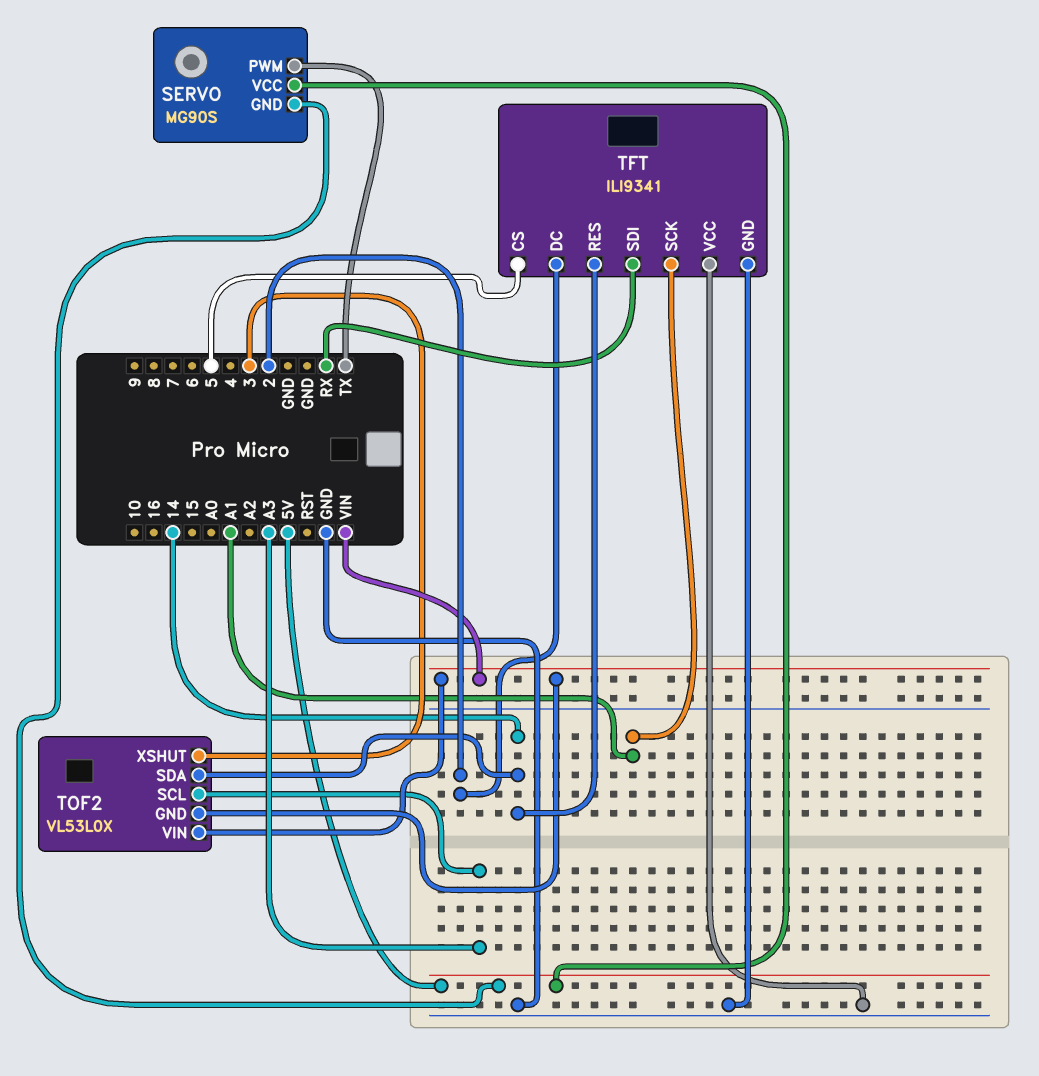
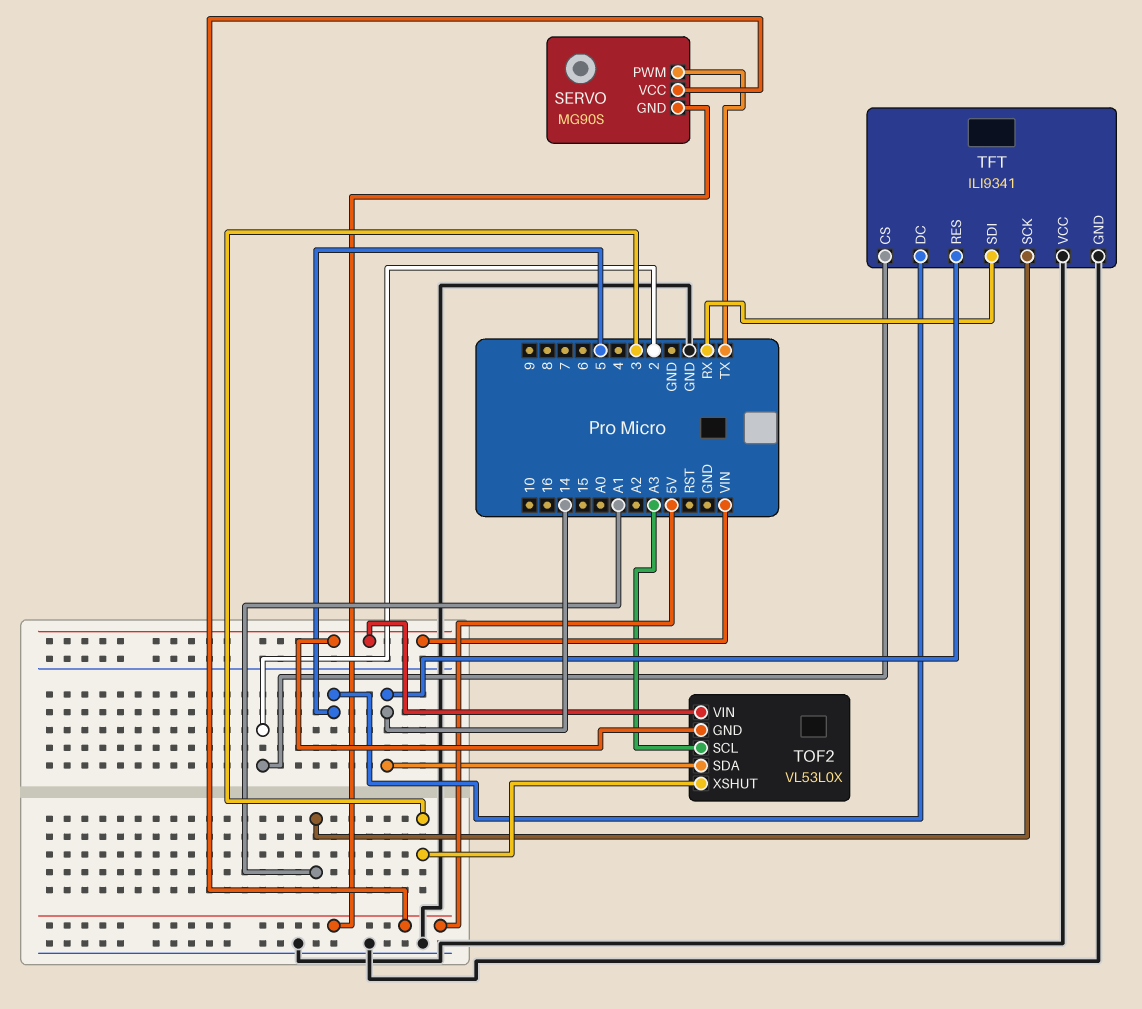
TFT pin CS: 5 -> 2
TFT pin DC: 2 -> 5

